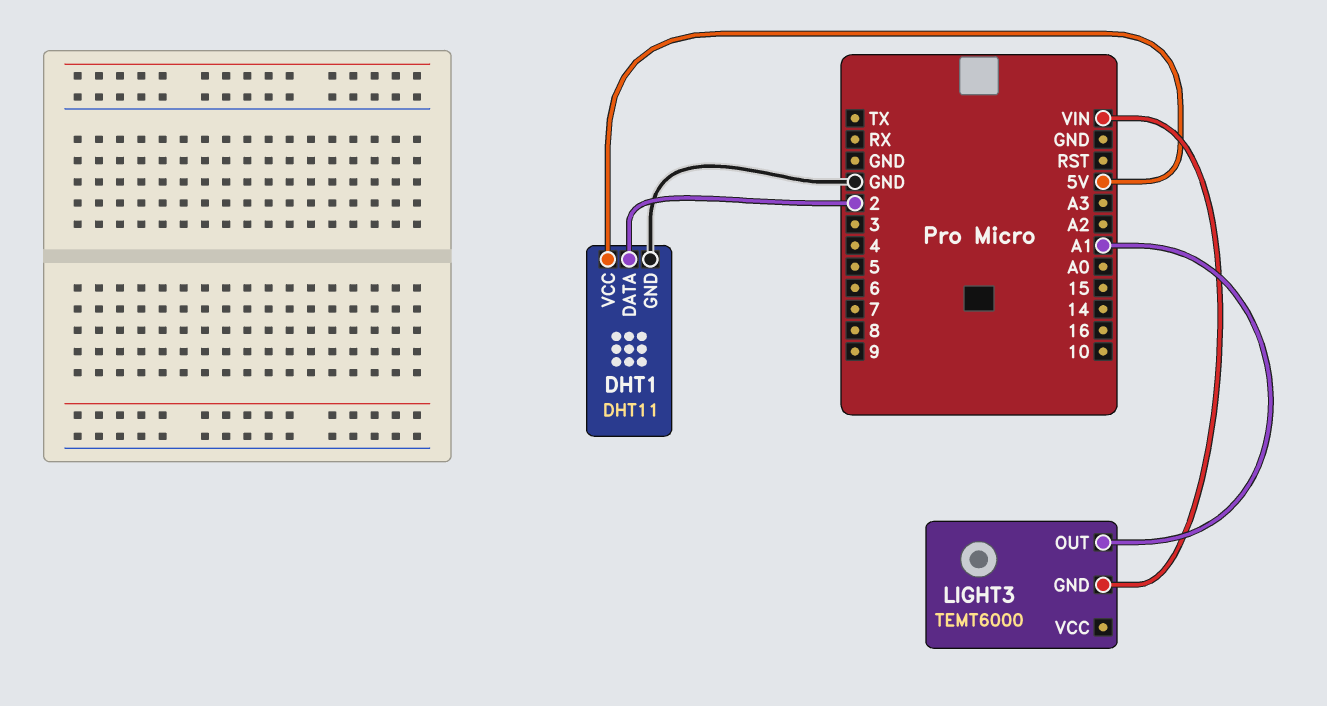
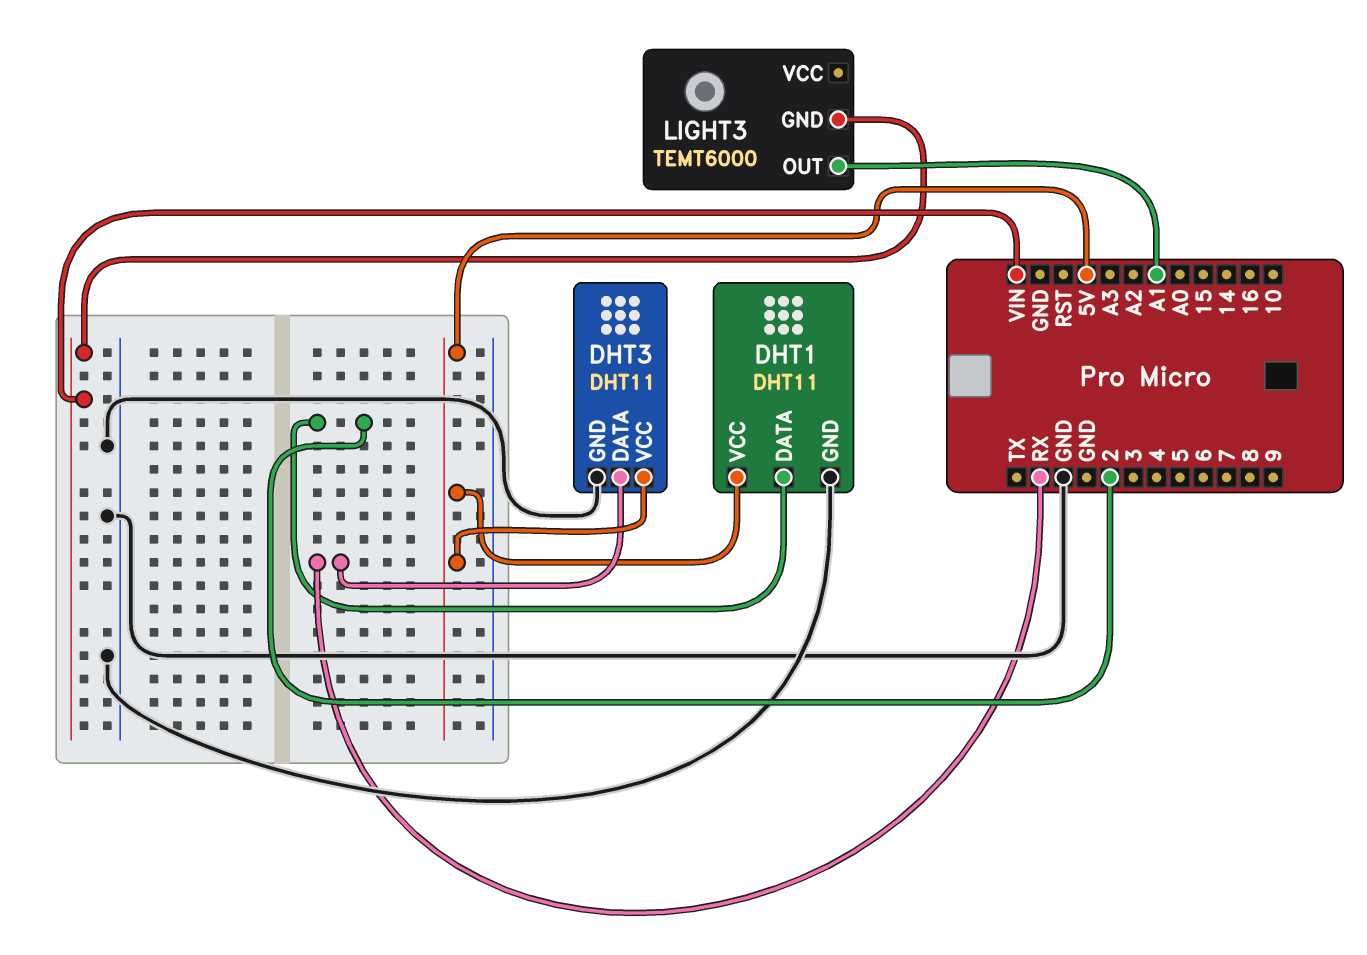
DHT3: none -> DHT11
DHT3 pin DATA: none -> RX
DHT3 pin GND: none -> GND
DHT3 pin VCC: none -> 5V

